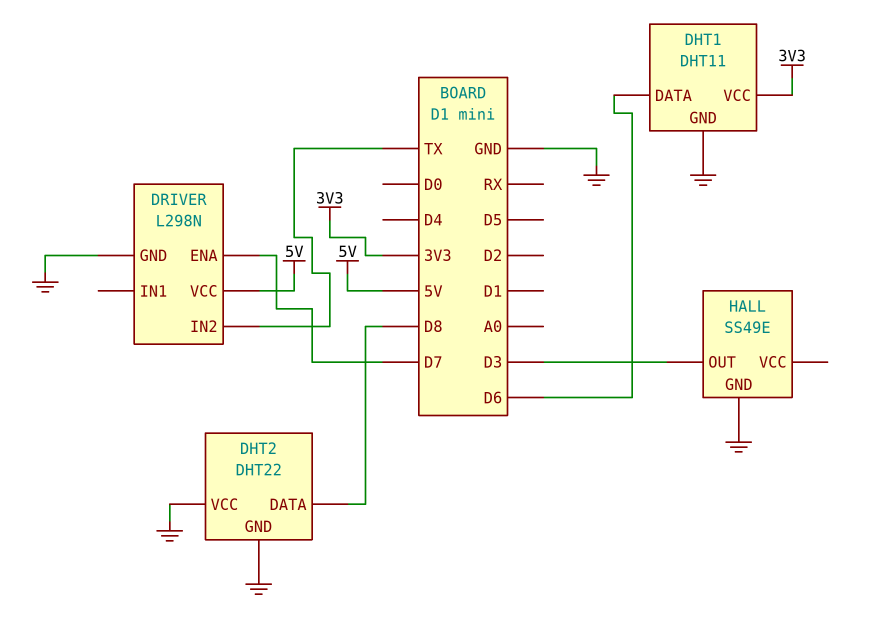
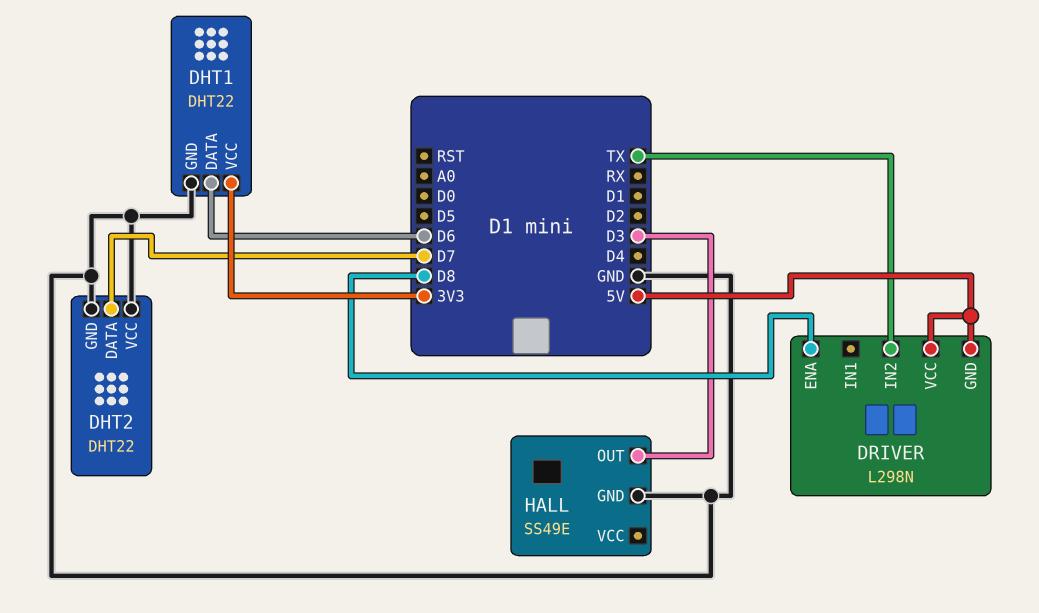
DHT1: DHT11 -> DHT22
DHT2 pin DATA: D8 -> D7
DRIVER pin ENA: D7 -> D8
DRIVER pin GND: GND -> 5V

